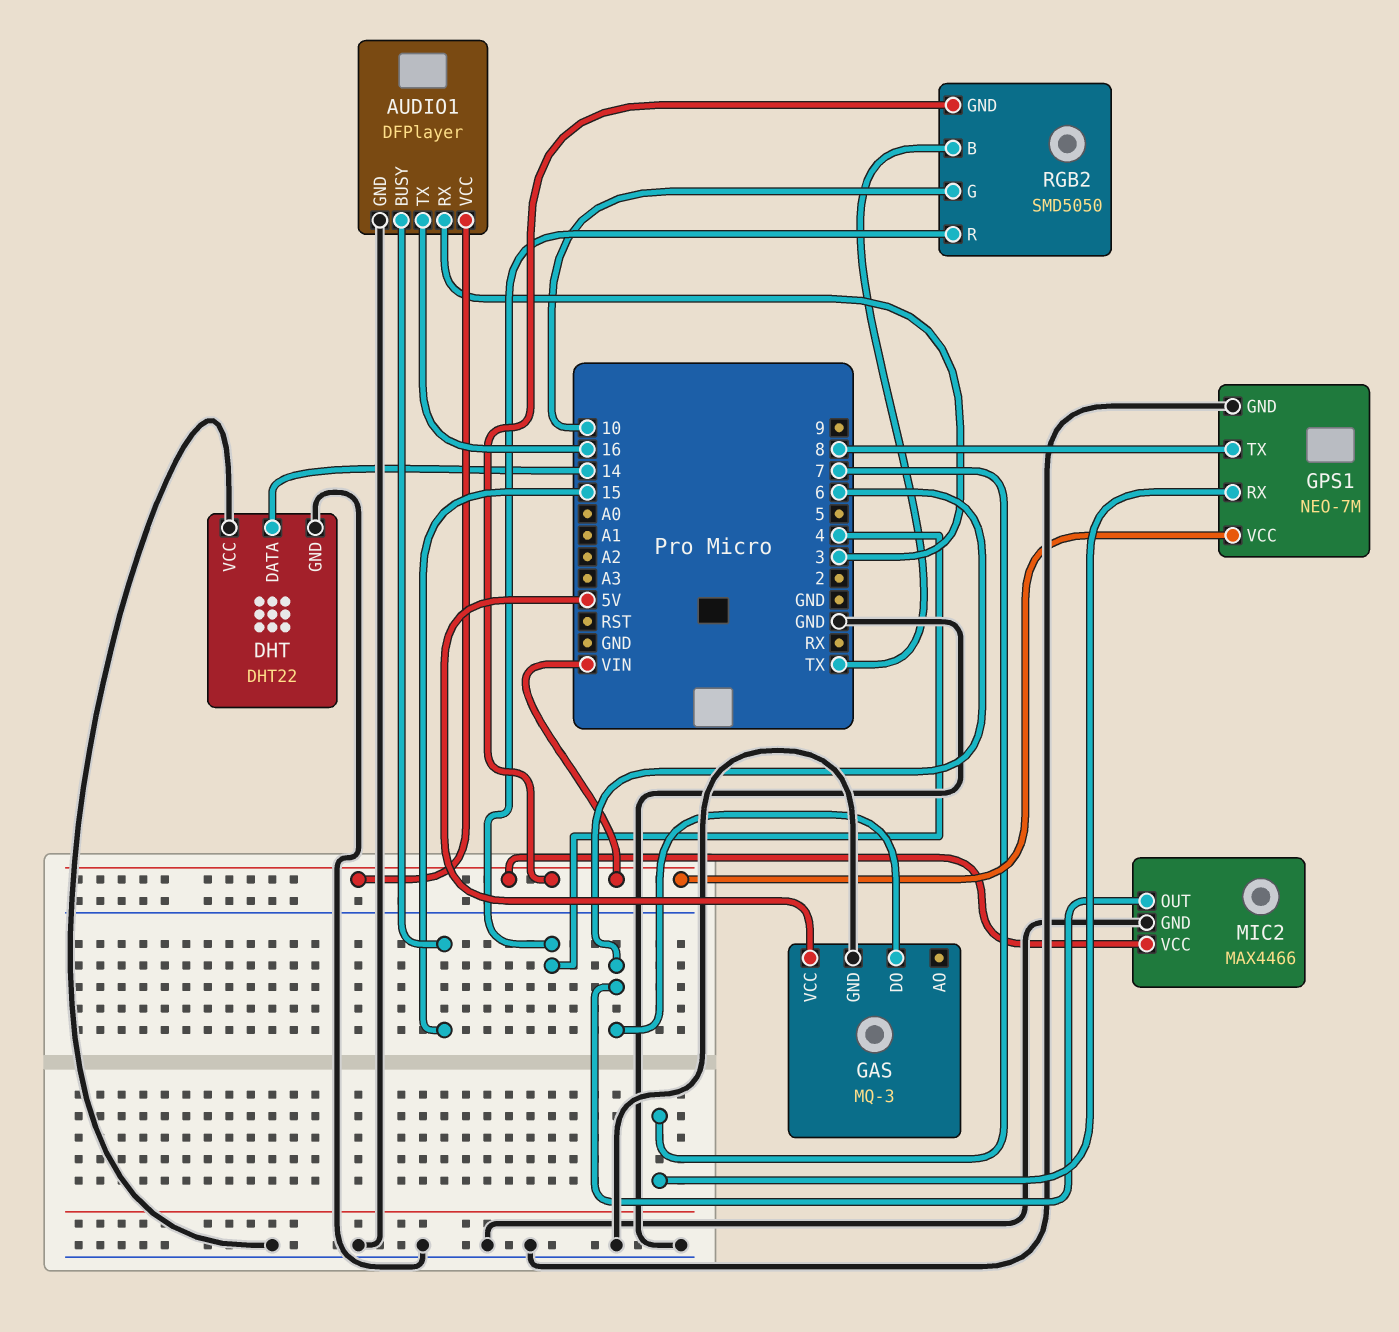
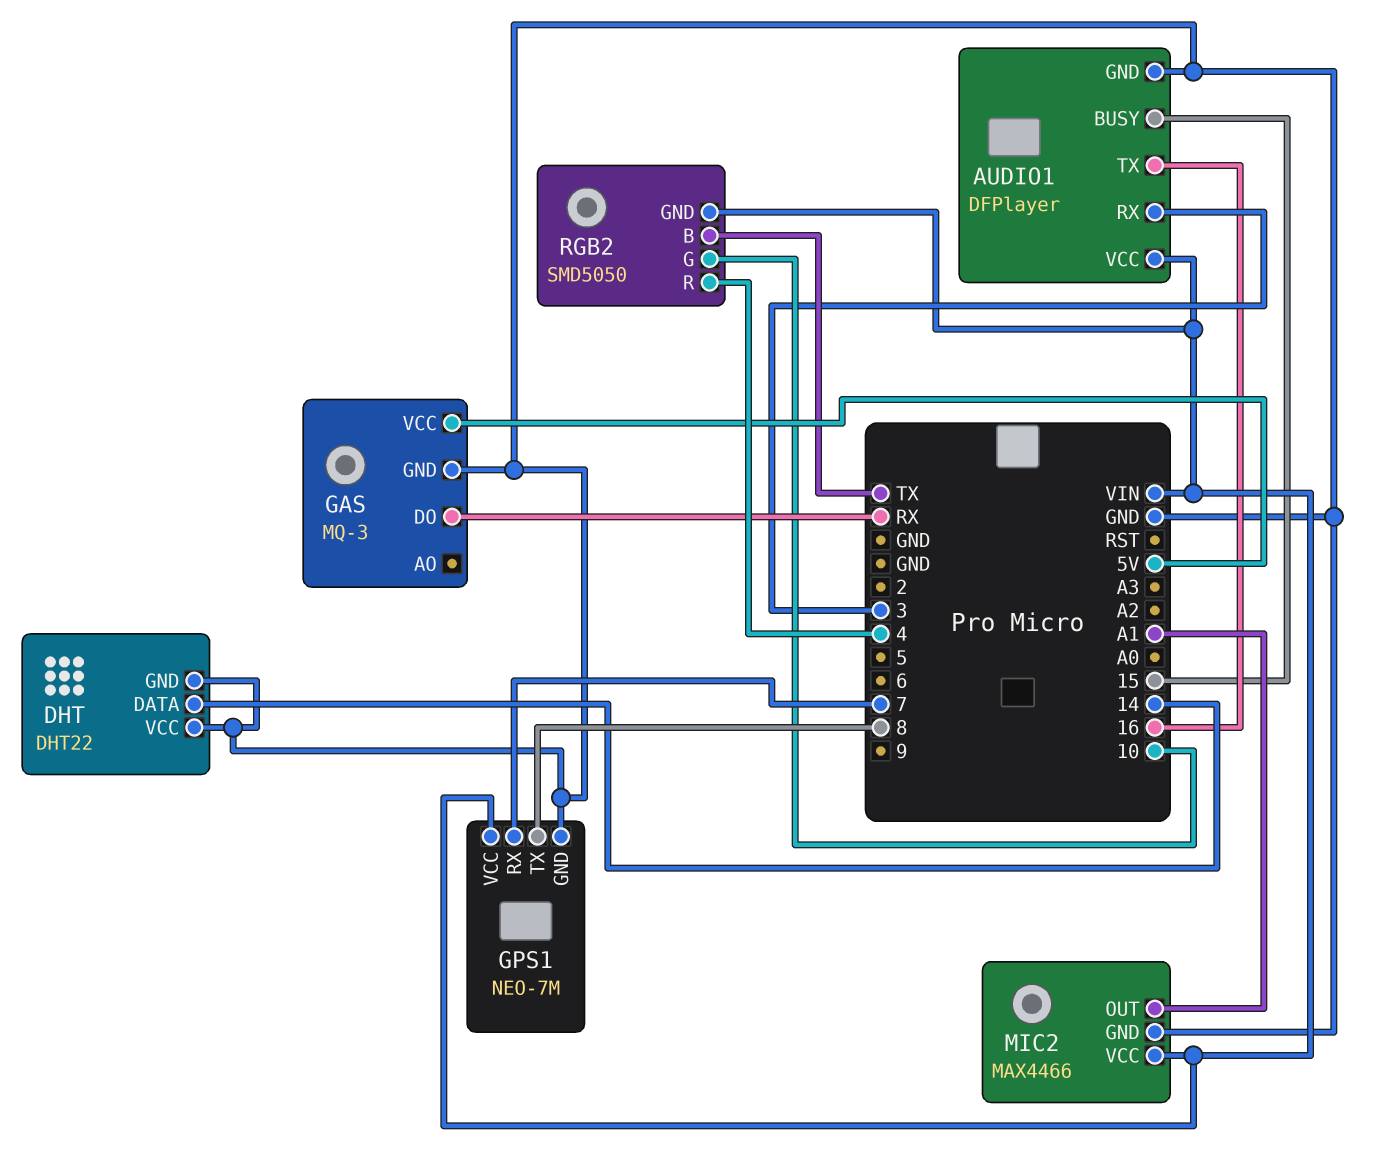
GAS pin DO: 6 -> RX
MIC2 pin OUT: 6 -> A1

